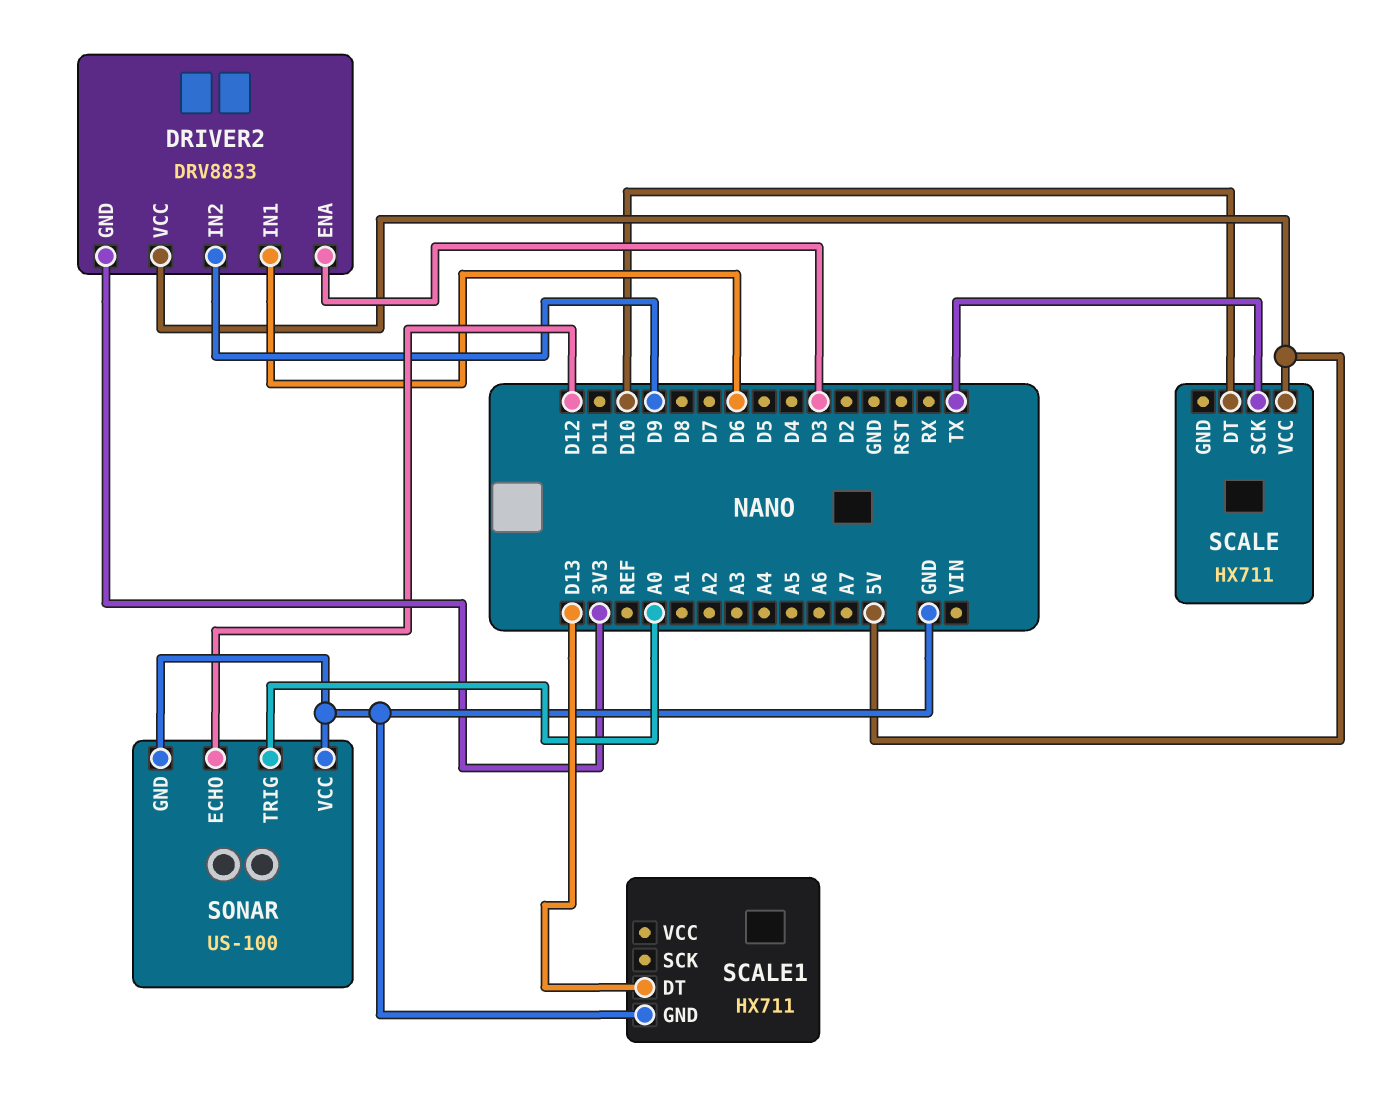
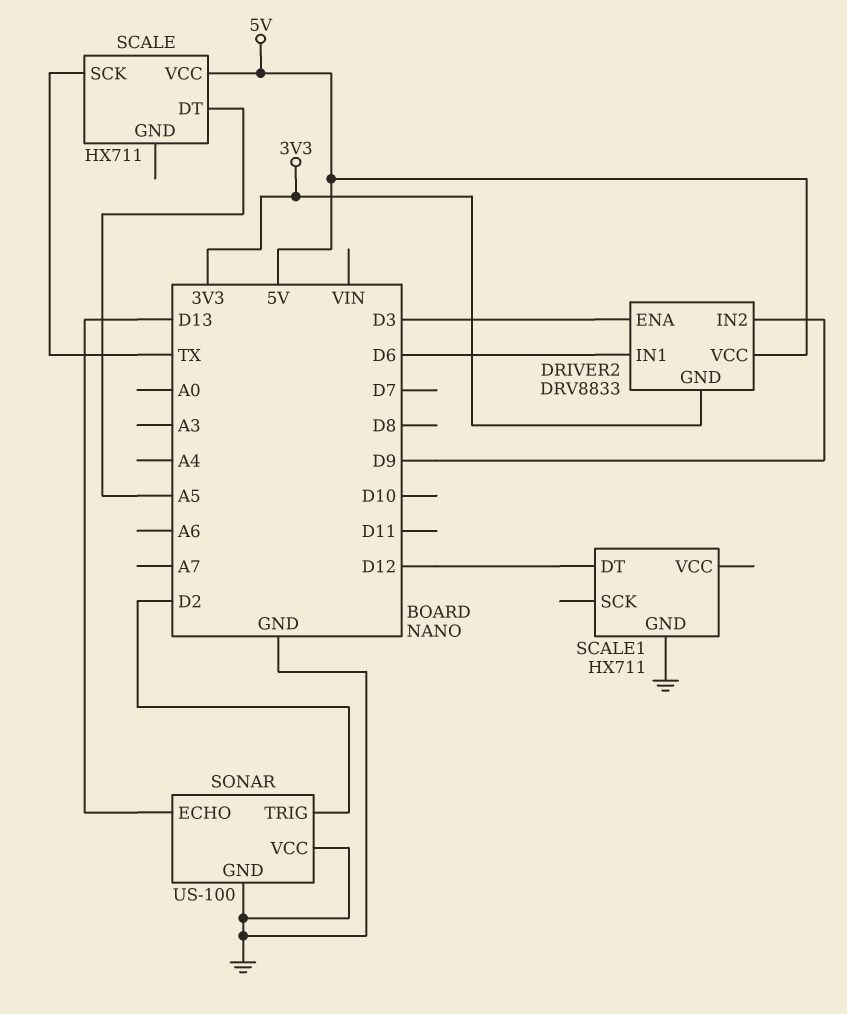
SCALE pin DT: D10 -> A5
SCALE1 pin DT: D13 -> D12
SONAR pin ECHO: D12 -> D13
SONAR pin TRIG: A0 -> D2

